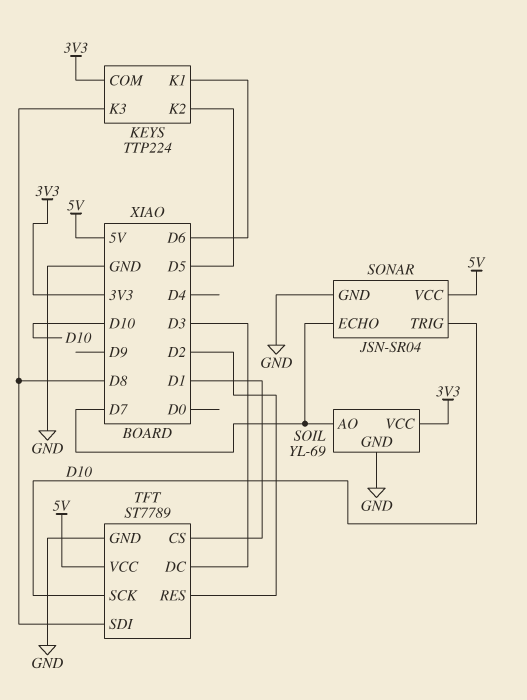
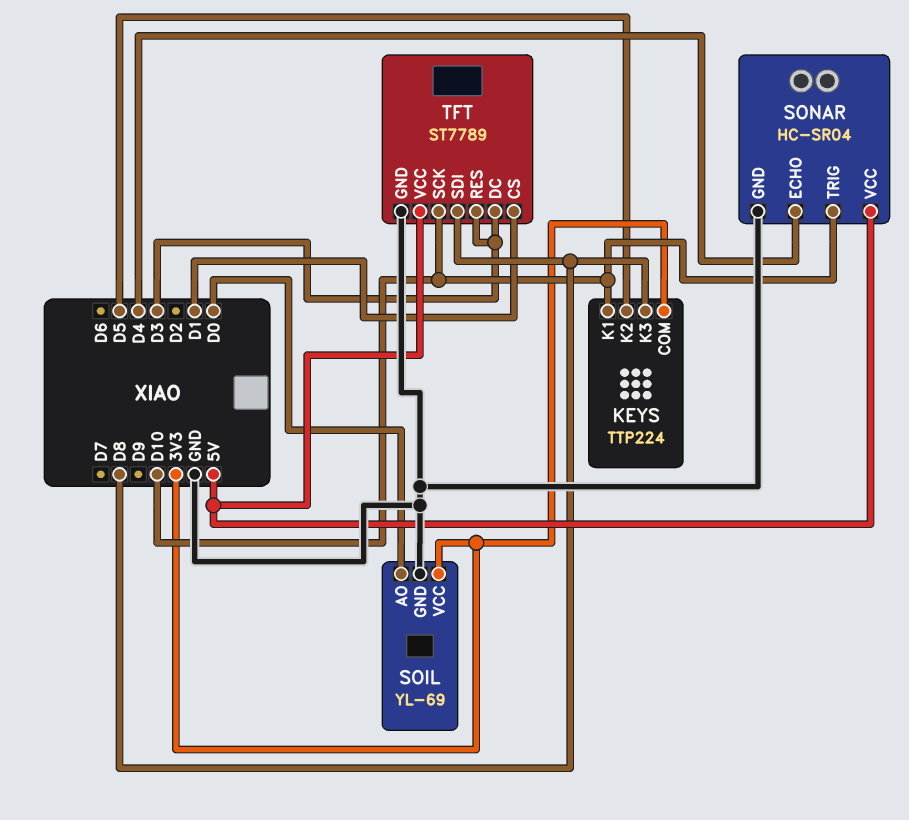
KEYS pin K1: D6 -> D10
SOIL pin AO: D7 -> D0
SONAR: JSN-SR04 -> HC-SR04
SONAR pin ECHO: D7 -> D4
TFT pin RES: D2 -> D3

